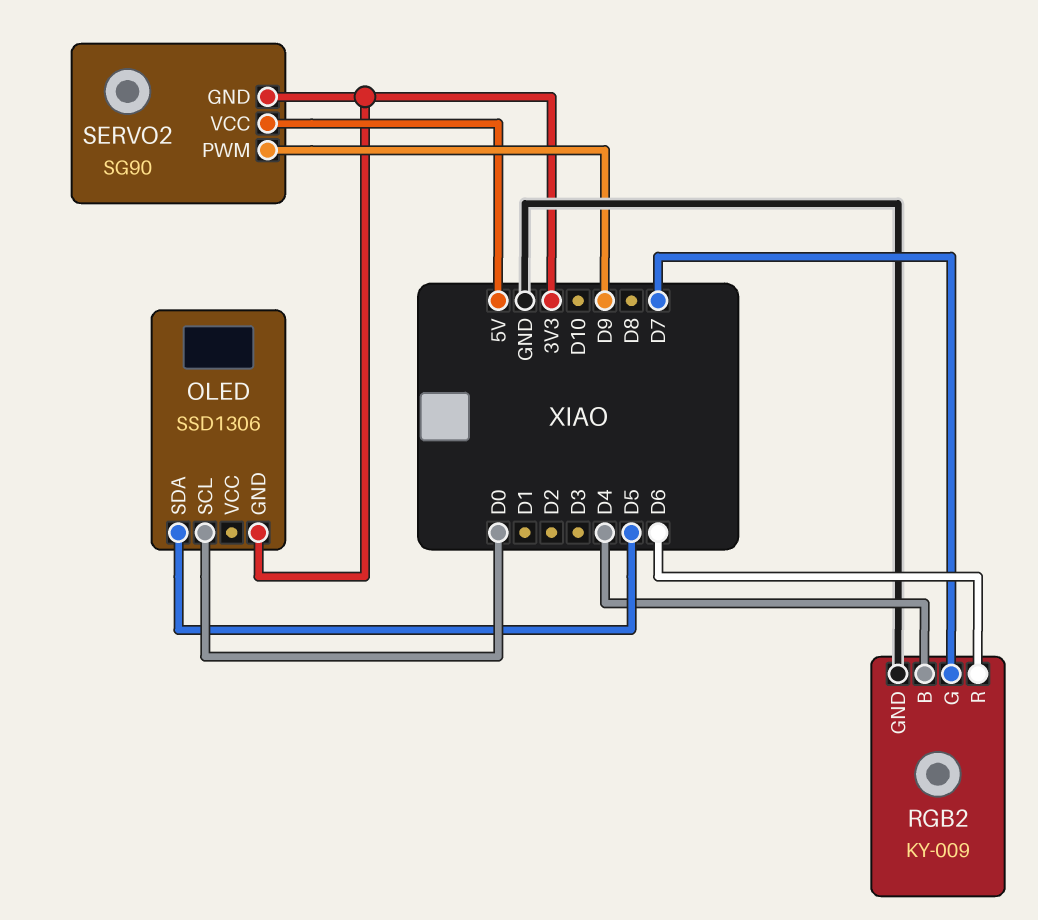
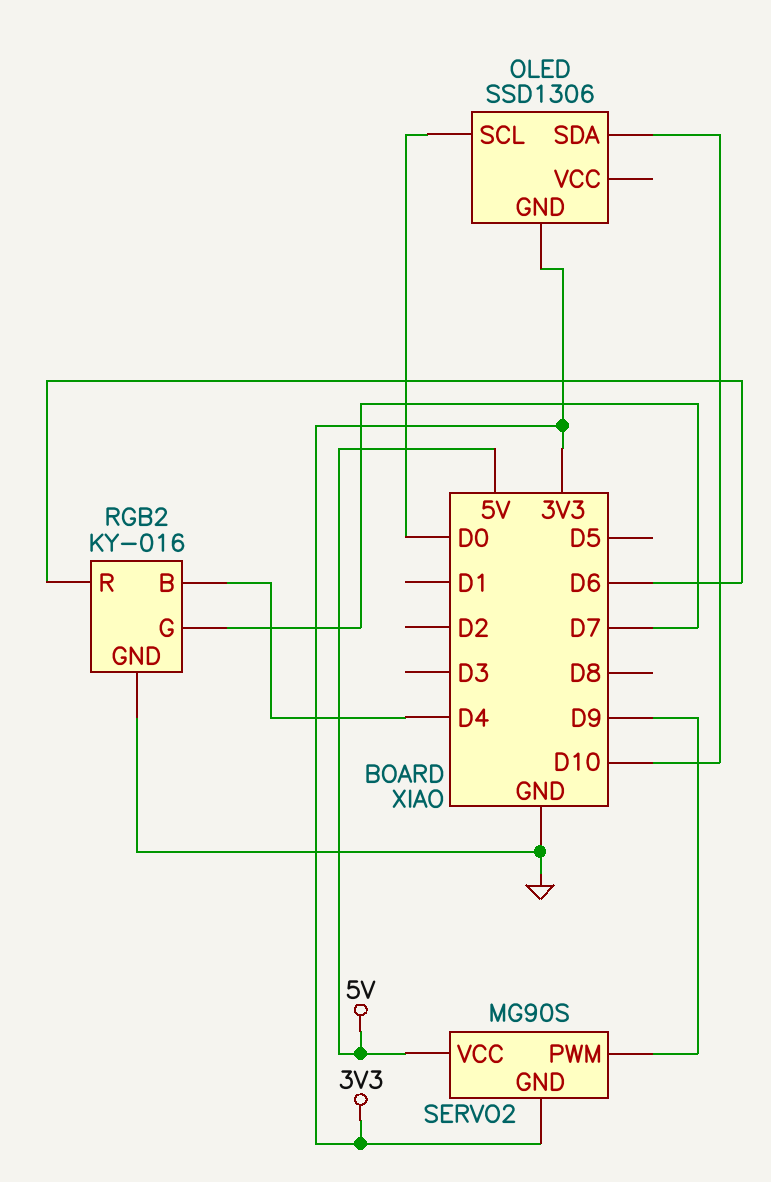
OLED pin SDA: D5 -> D10
RGB2: KY-009 -> KY-016
SERVO2: SG90 -> MG90S

